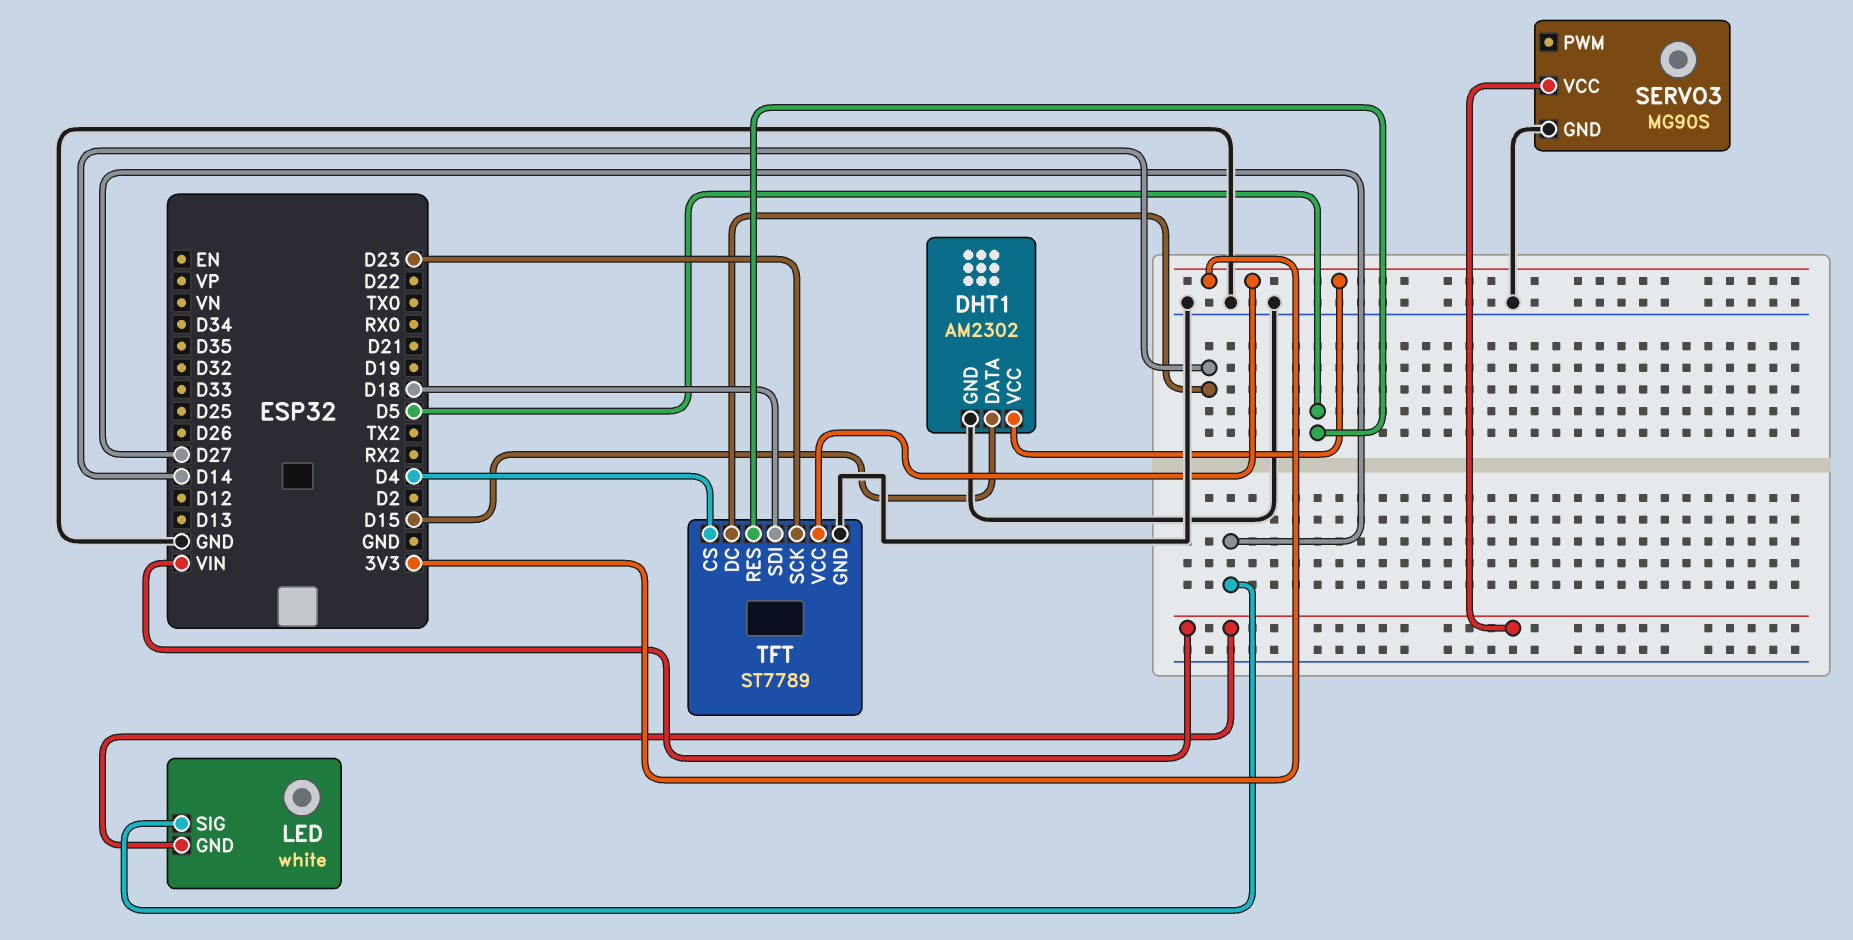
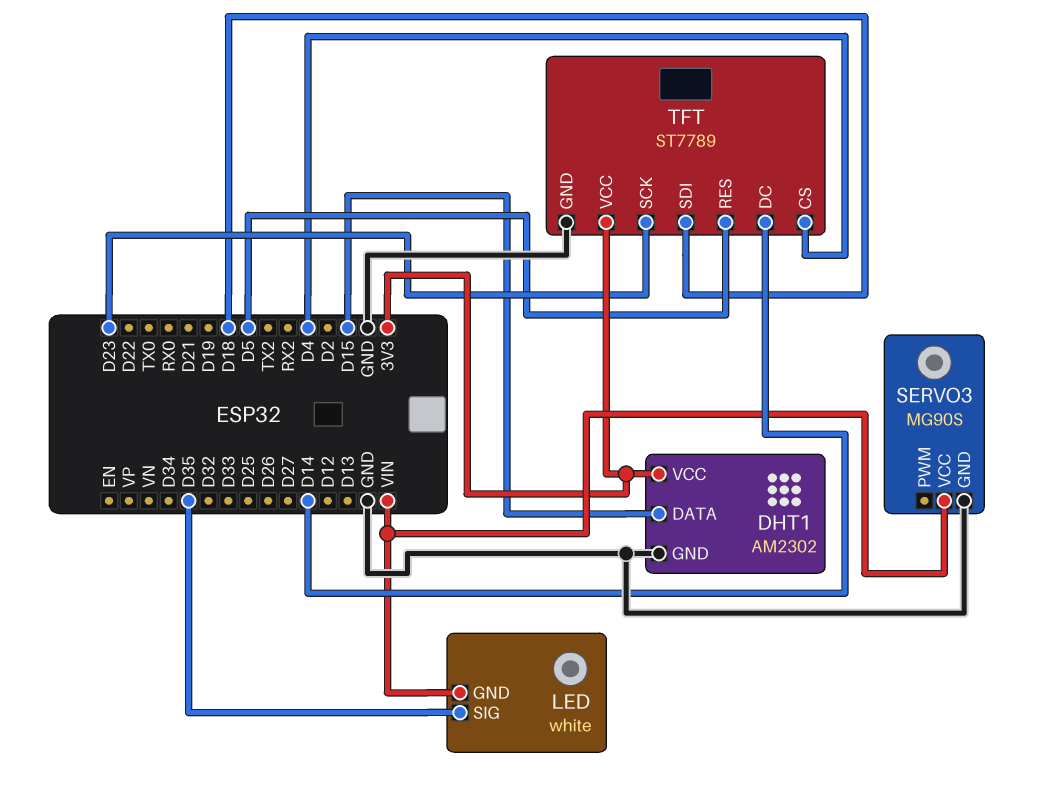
LED pin SIG: D27 -> D35

